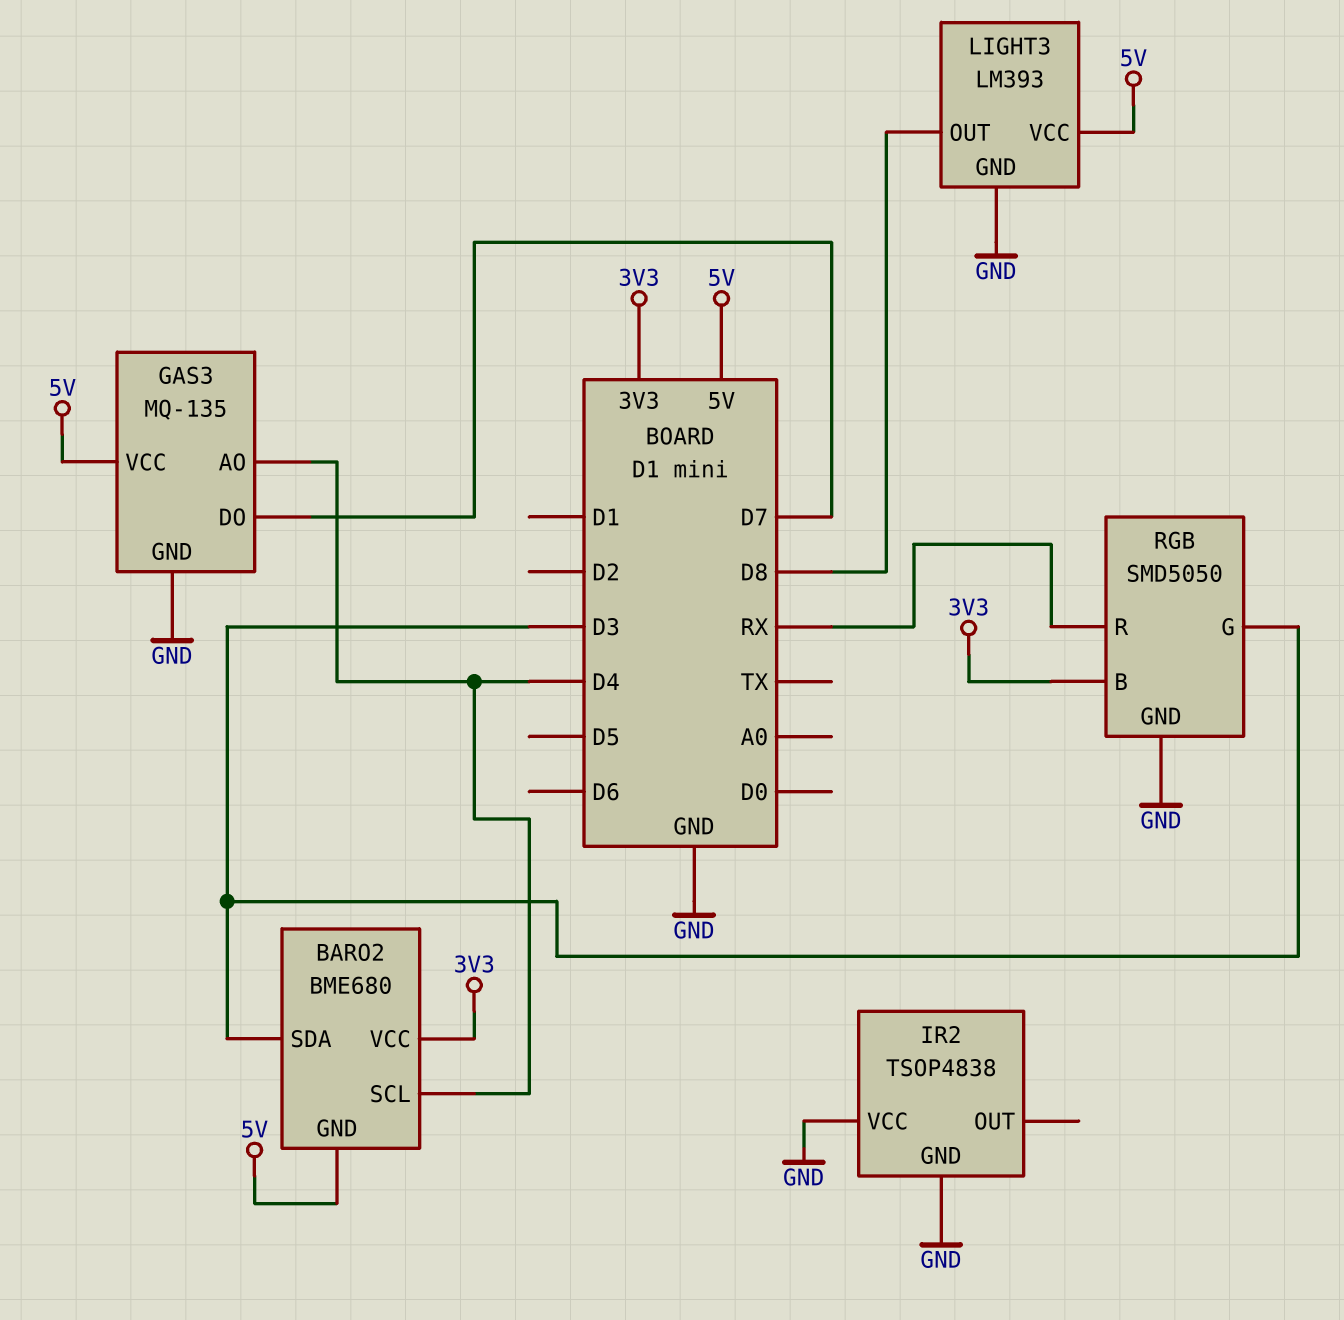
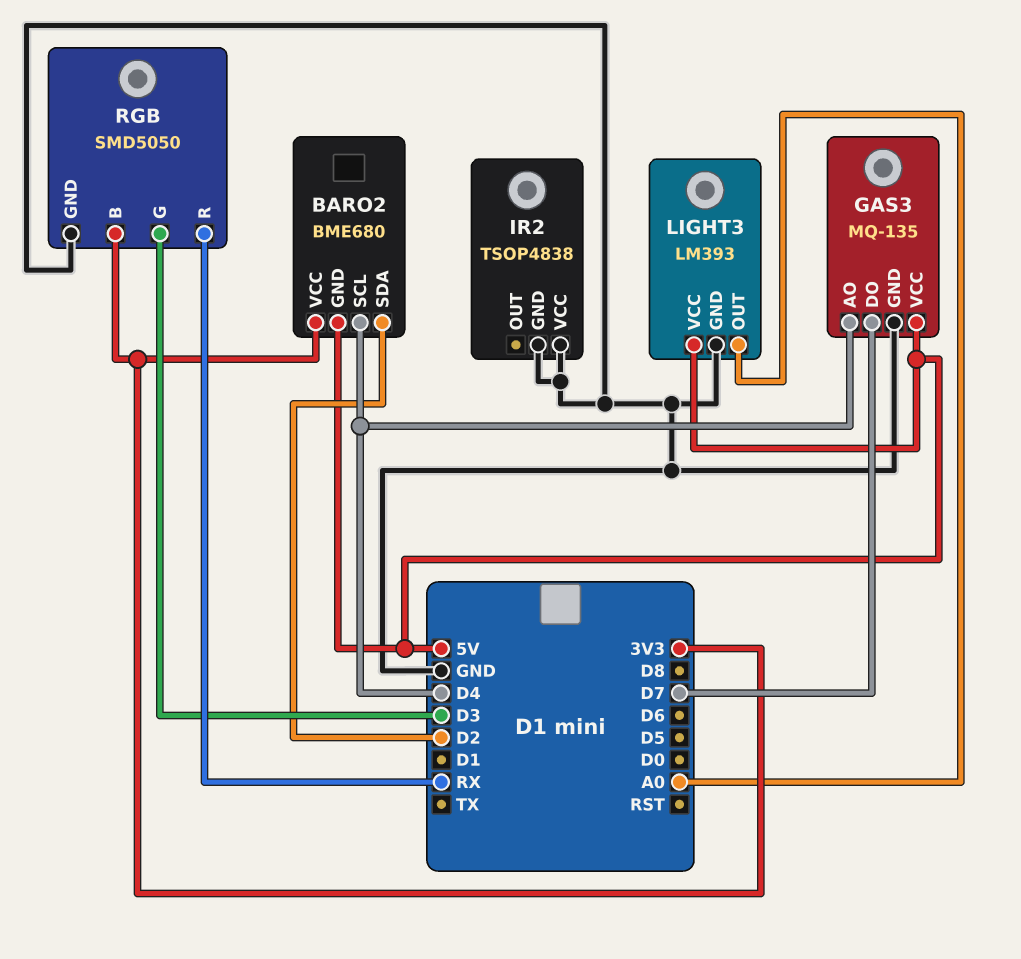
BARO2 pin SDA: D3 -> D2
LIGHT3 pin OUT: D8 -> A0

